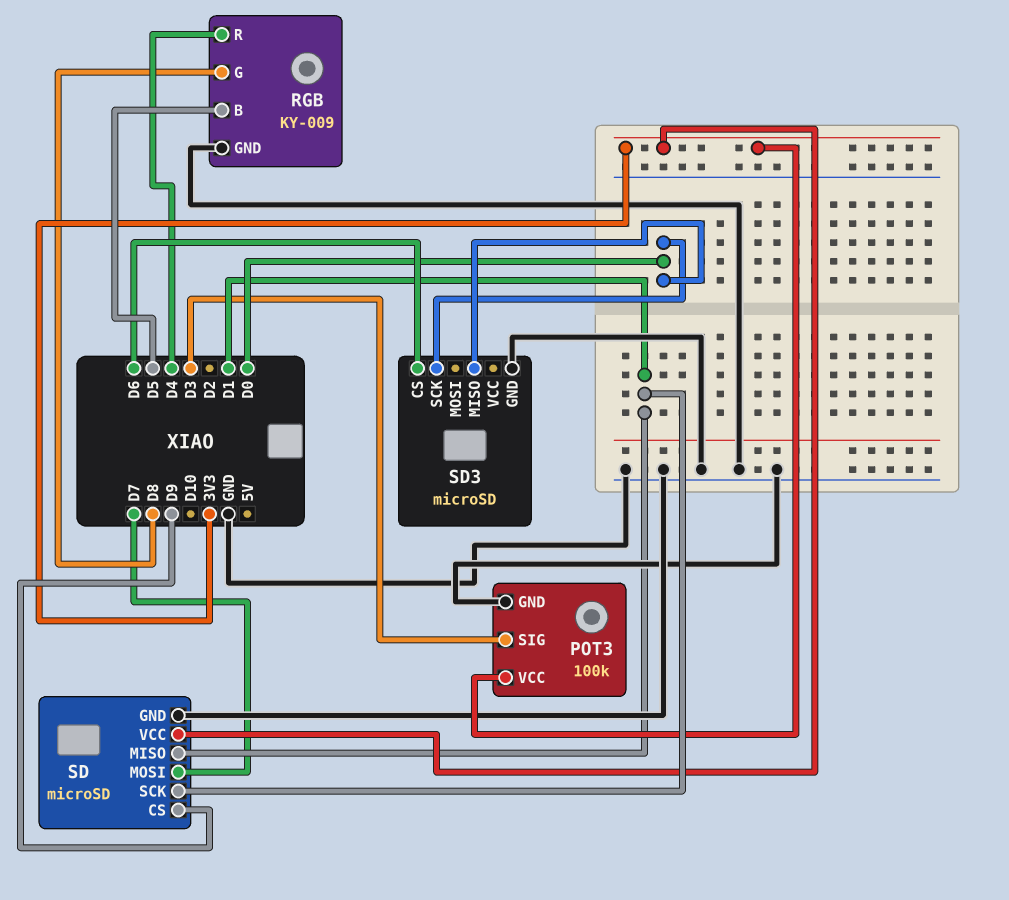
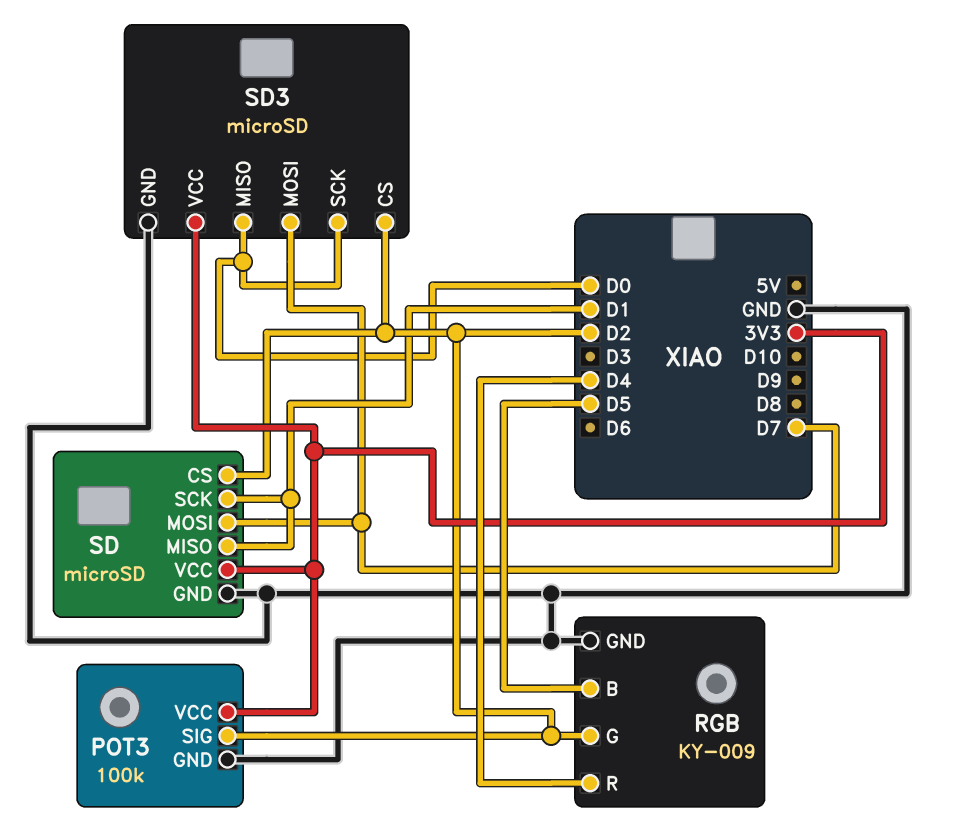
POT3 pin SIG: D3 -> D2
RGB pin G: D8 -> D2
SD pin CS: D9 -> D2
SD3 pin CS: D6 -> D2
SD3 pin MOSI: none -> D7
SD3 pin VCC: none -> 3V3

